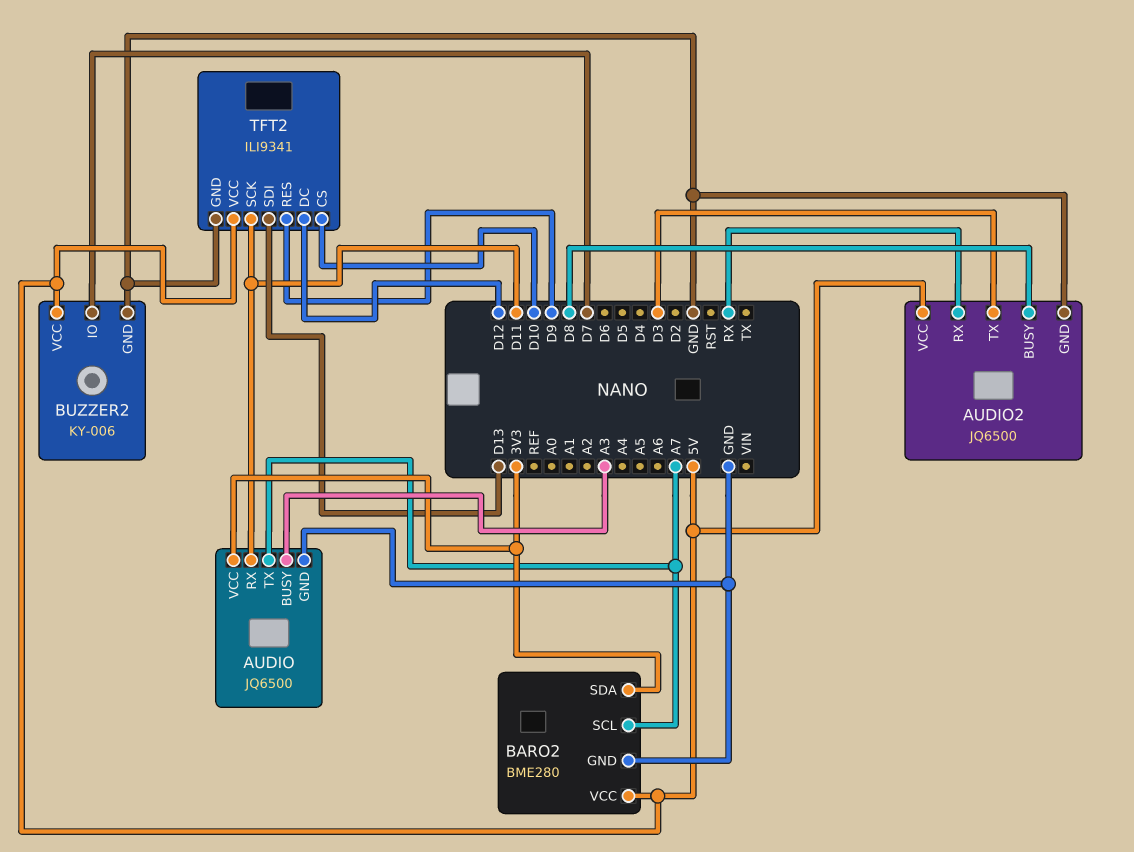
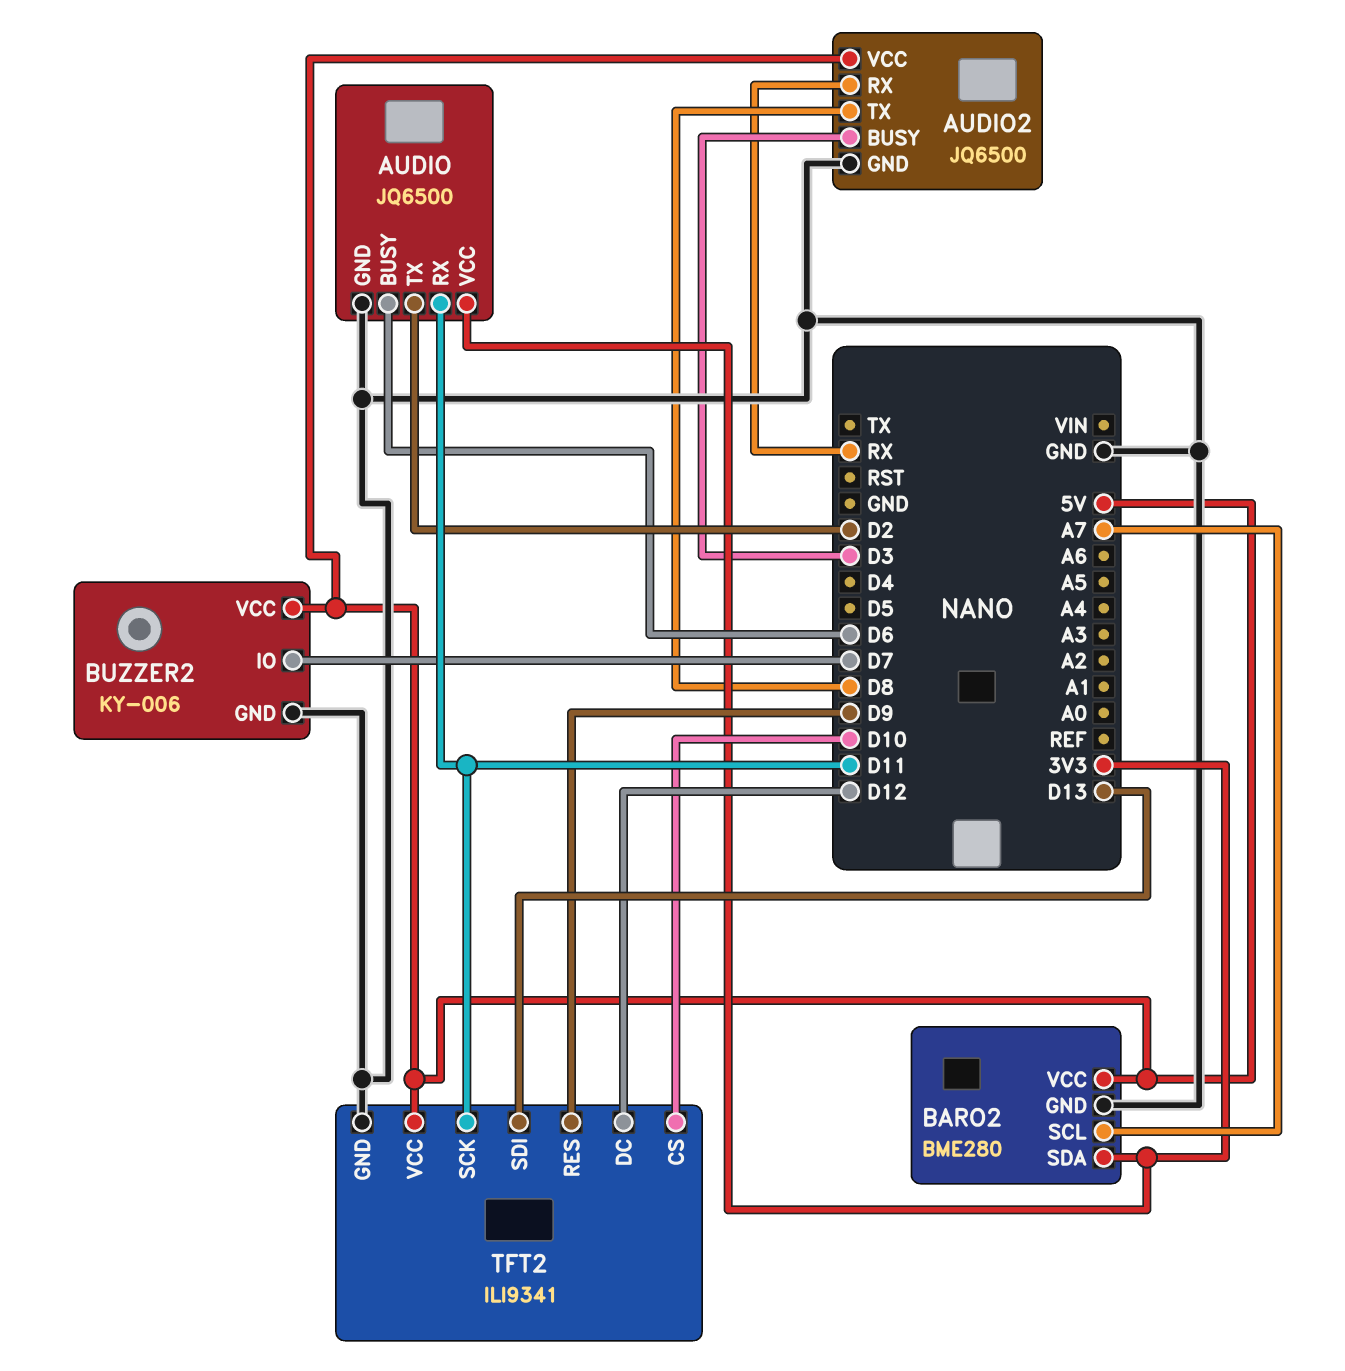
AUDIO pin BUSY: A3 -> D6
AUDIO pin TX: A7 -> D2
AUDIO2 pin BUSY: D8 -> D3
AUDIO2 pin TX: D3 -> D8

